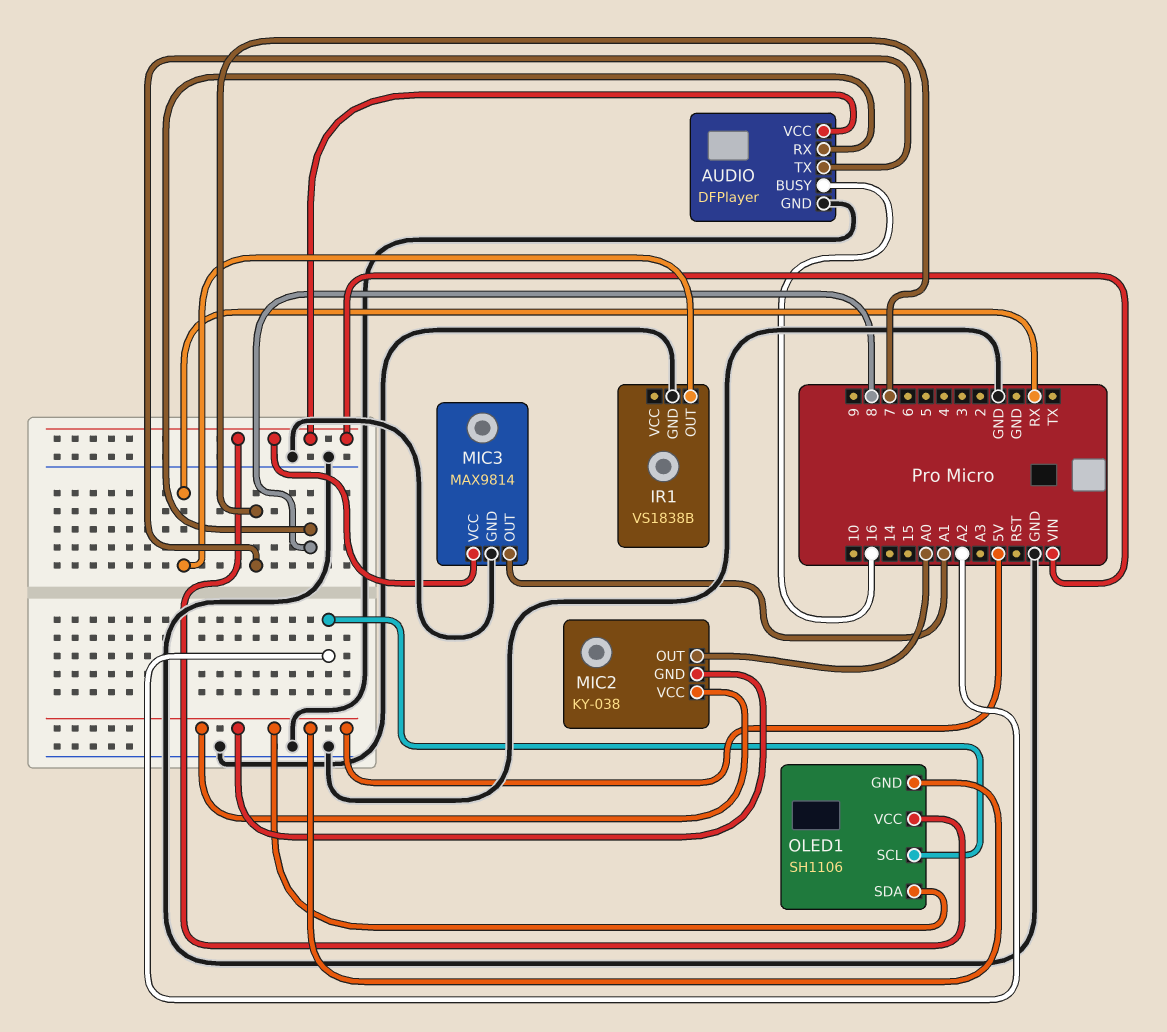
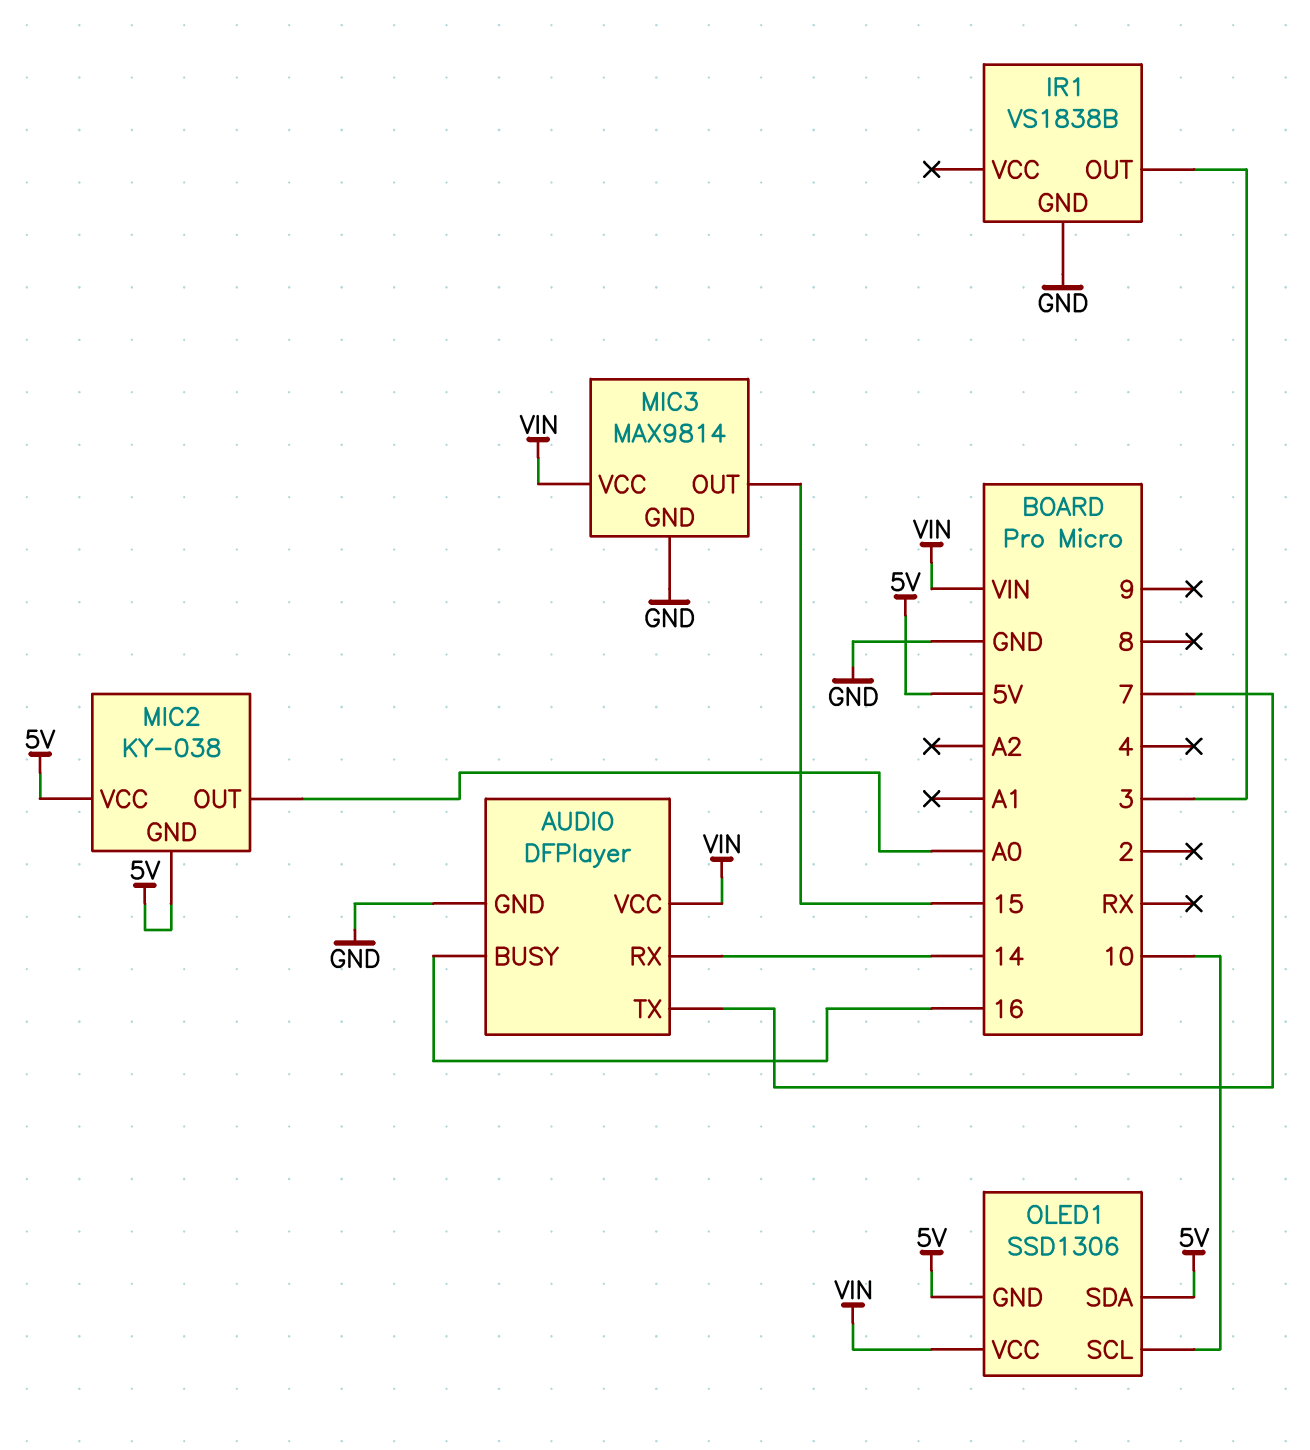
AUDIO pin RX: 8 -> 14
IR1 pin OUT: RX -> 3
MIC3 pin OUT: A1 -> 15
OLED1: SH1106 -> SSD1306
OLED1 pin SCL: A2 -> 10

